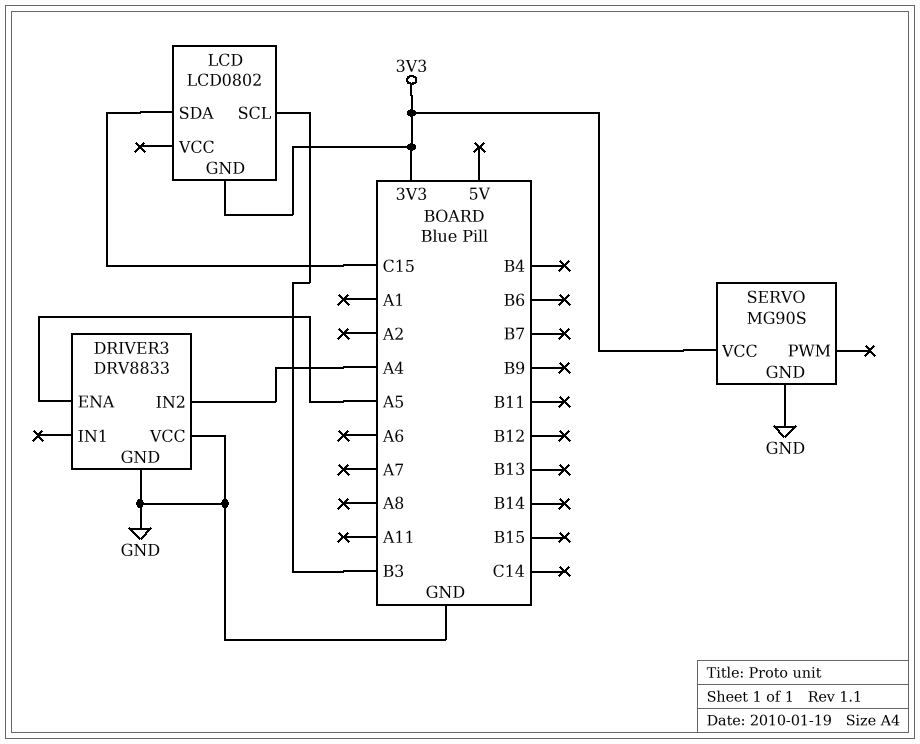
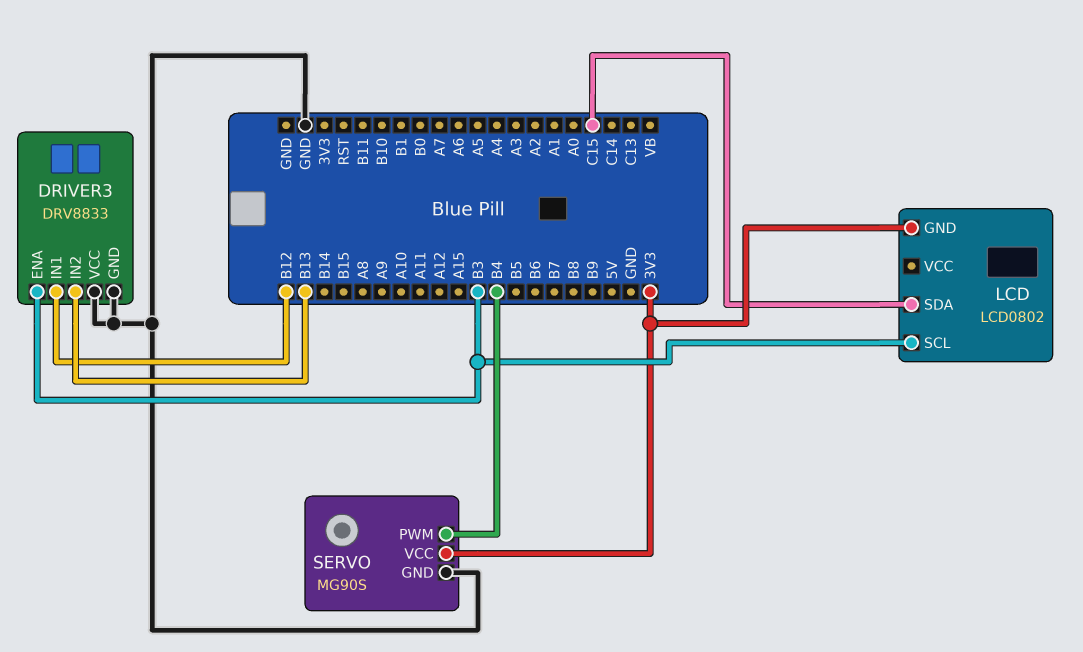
DRIVER3 pin ENA: A5 -> B3
DRIVER3 pin IN1: none -> B12
DRIVER3 pin IN2: A4 -> B13
SERVO pin PWM: none -> B4

